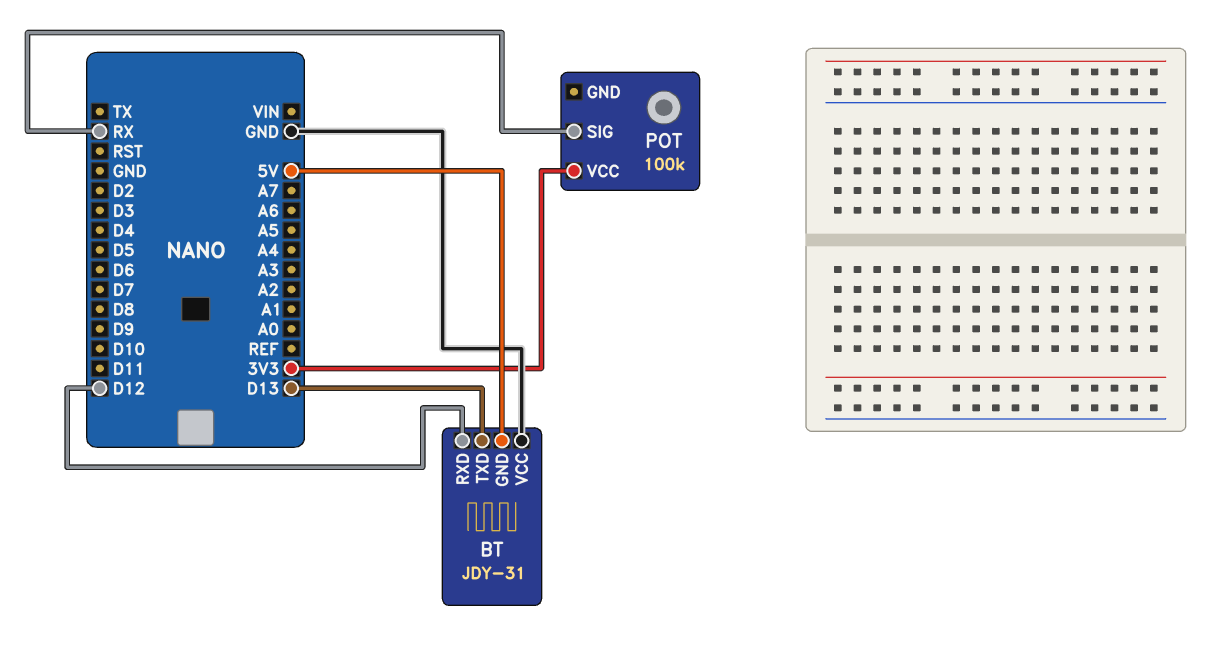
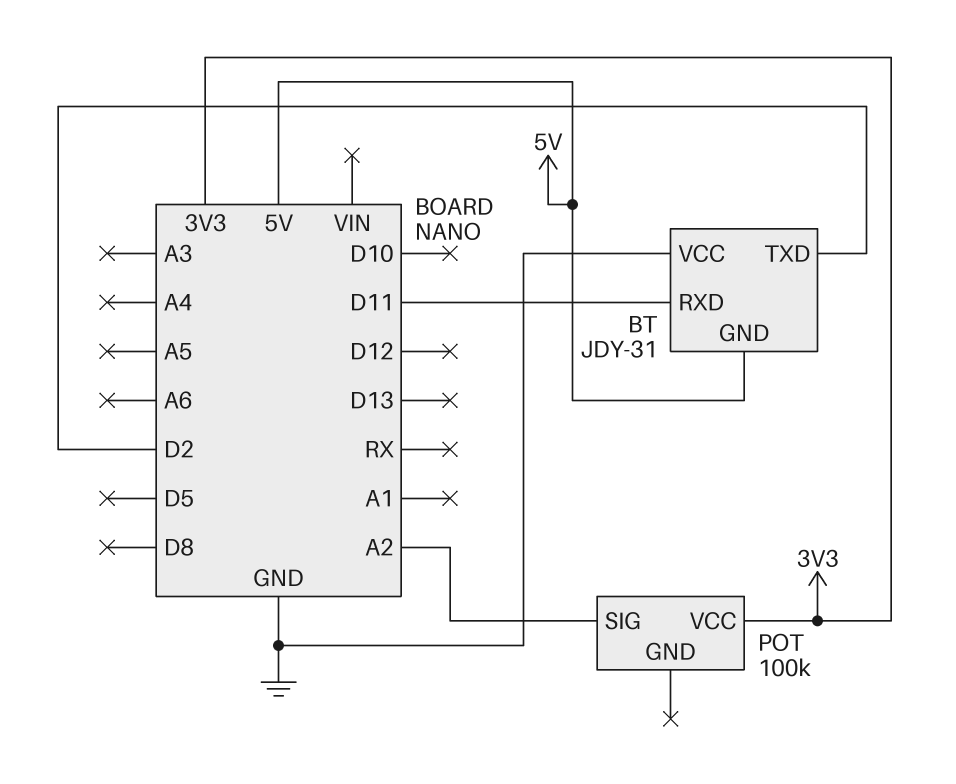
BT pin RXD: D12 -> D11
BT pin TXD: D13 -> D2
POT pin SIG: RX -> A2

